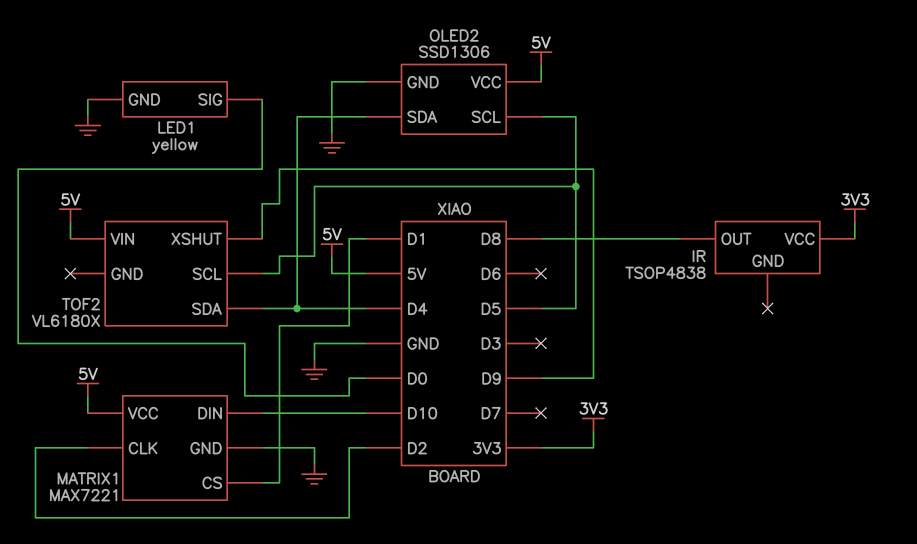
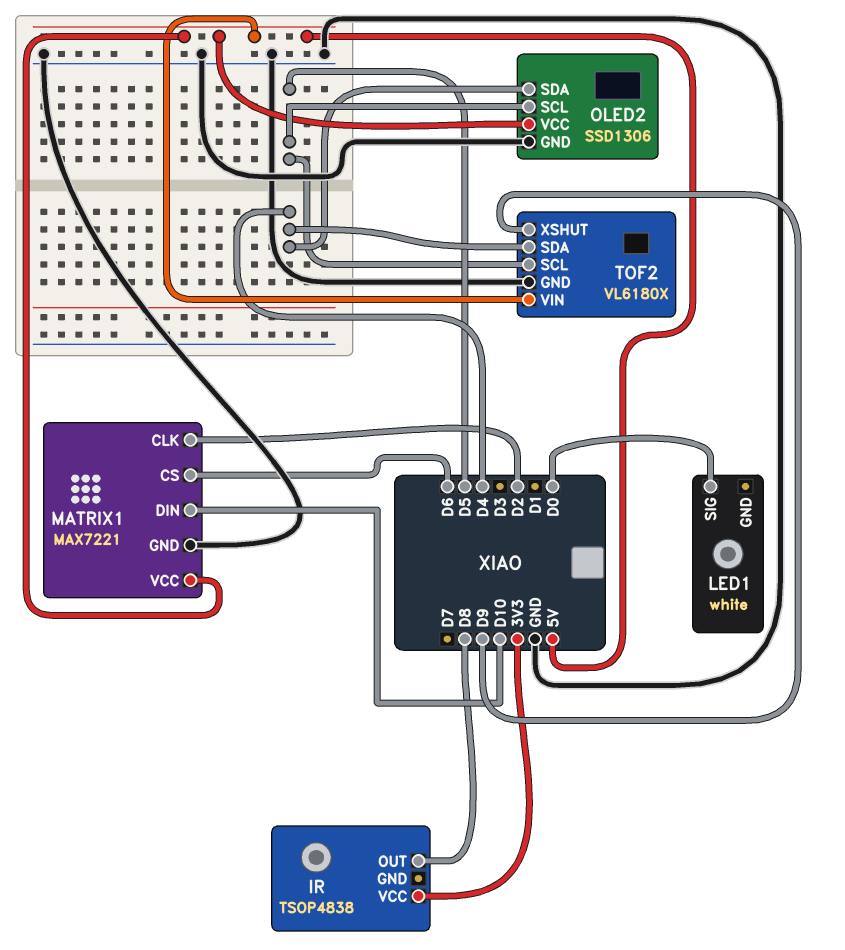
LED1: yellow -> white
LED1 pin GND: GND -> none
MATRIX1 pin CS: D1 -> D6
TOF2 pin GND: none -> GND

